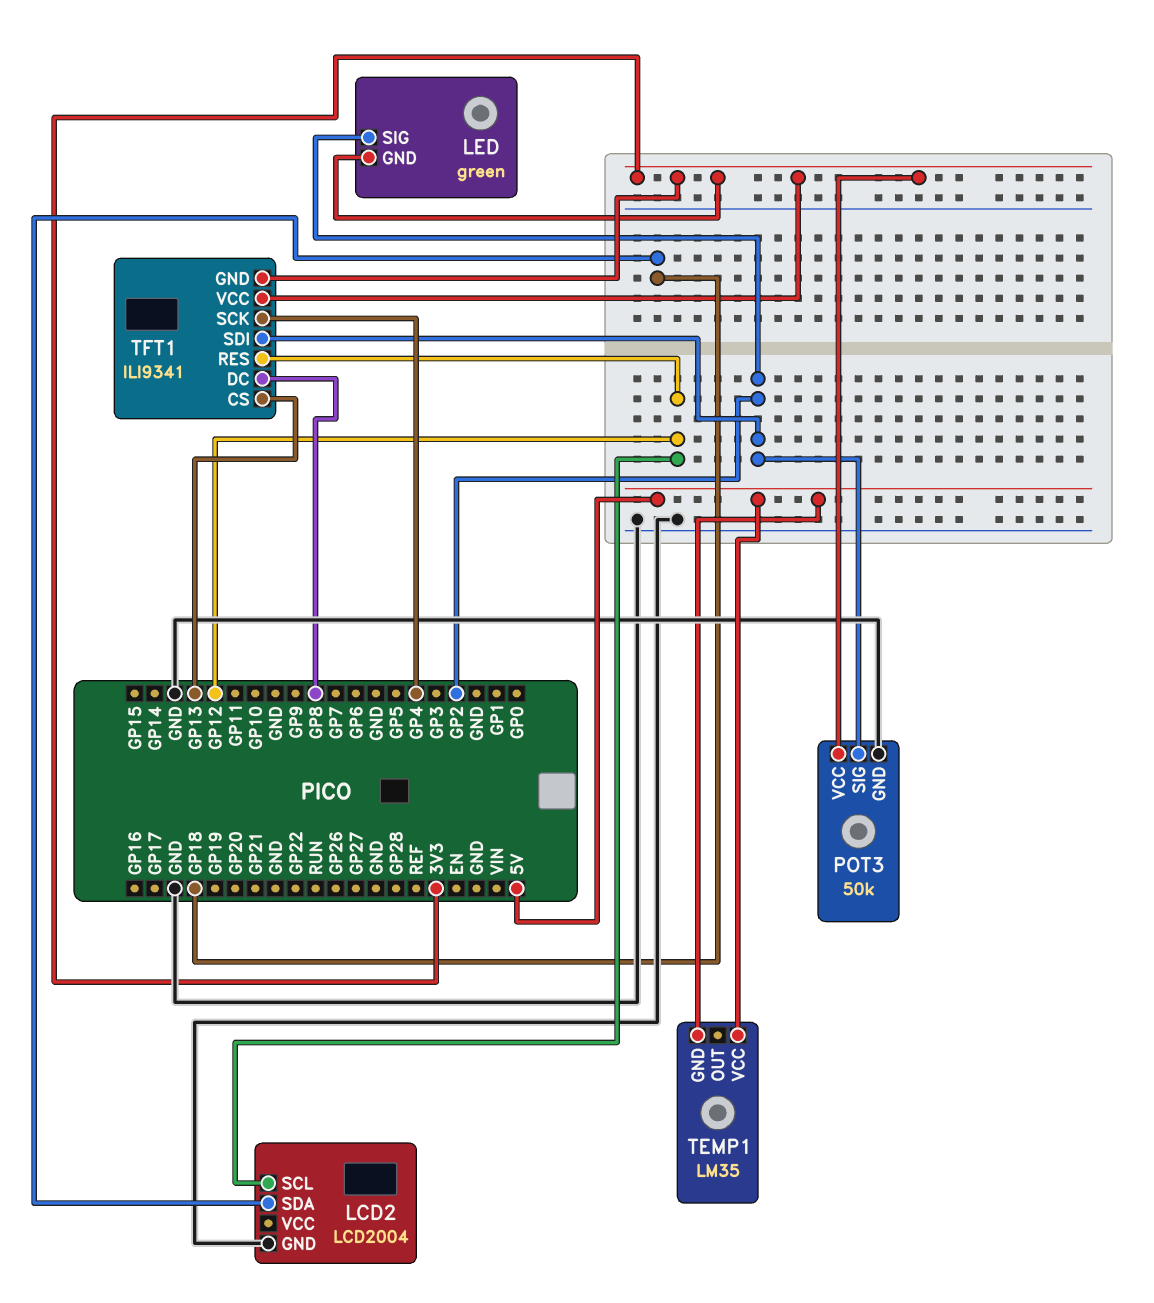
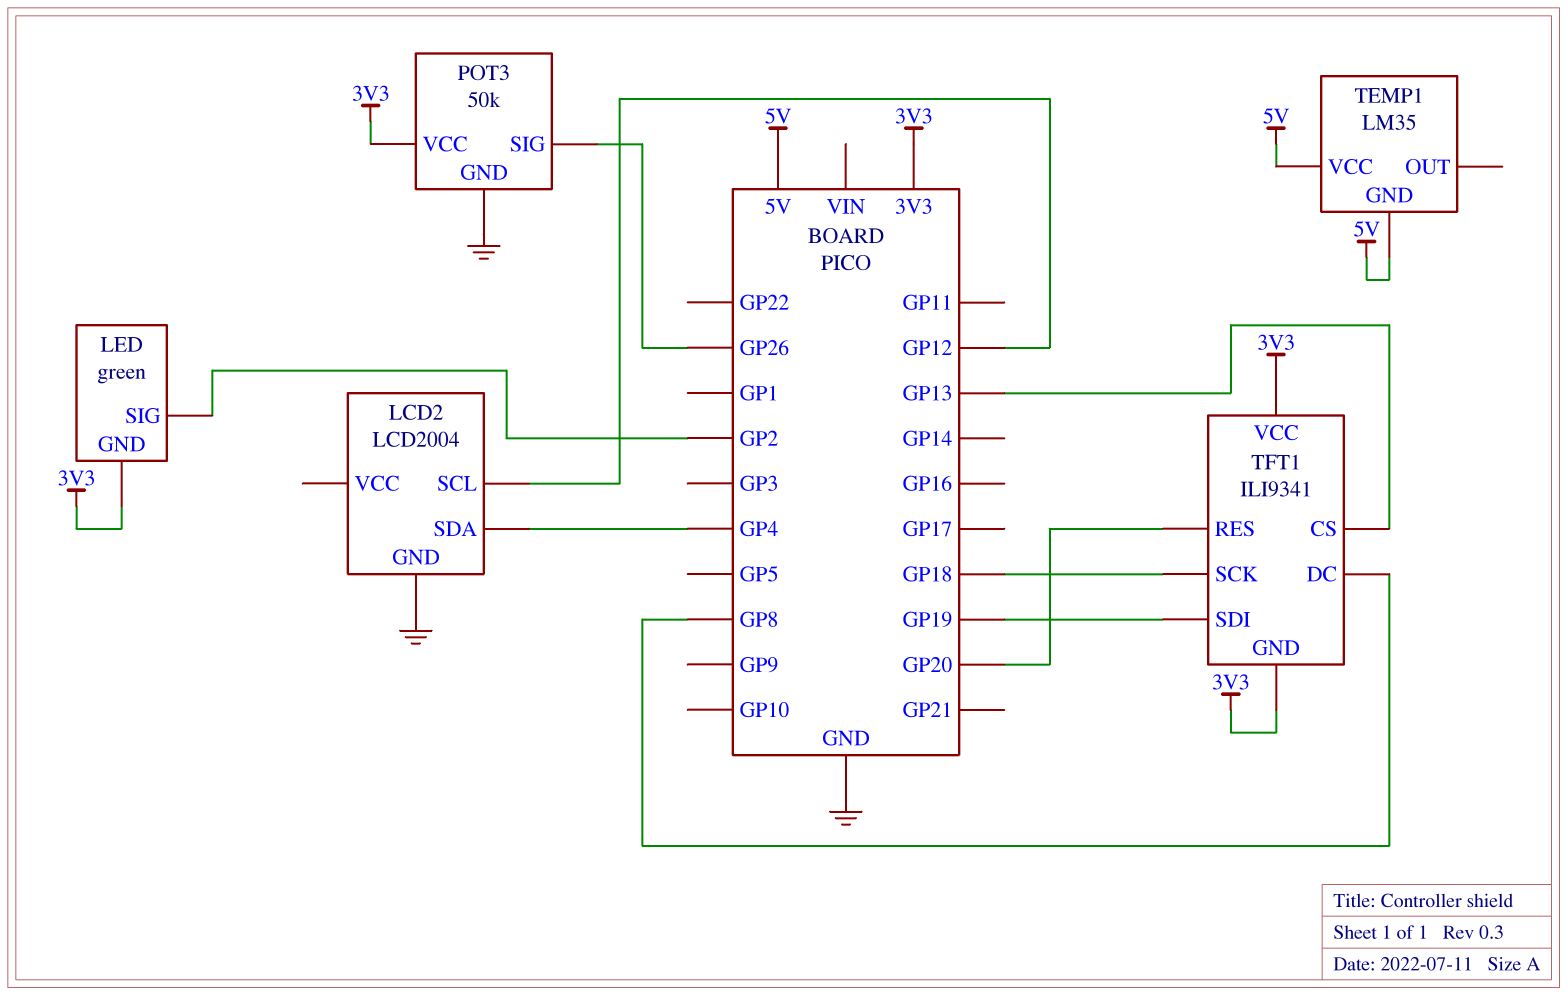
LCD2 pin SDA: GP18 -> GP4
POT3 pin SIG: GP2 -> GP26
TFT1 pin RES: GP12 -> GP20
TFT1 pin SCK: GP4 -> GP18
TFT1 pin SDI: GP2 -> GP19

